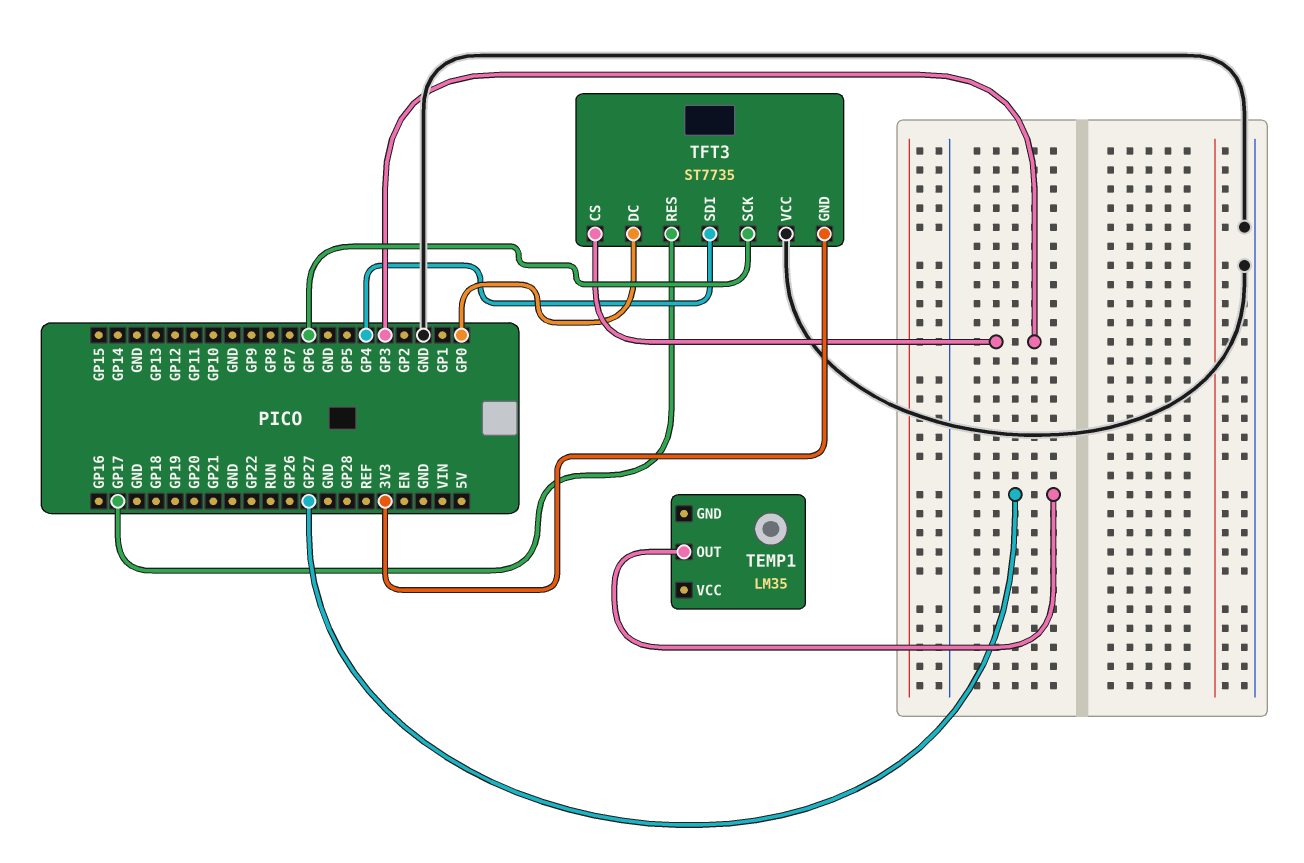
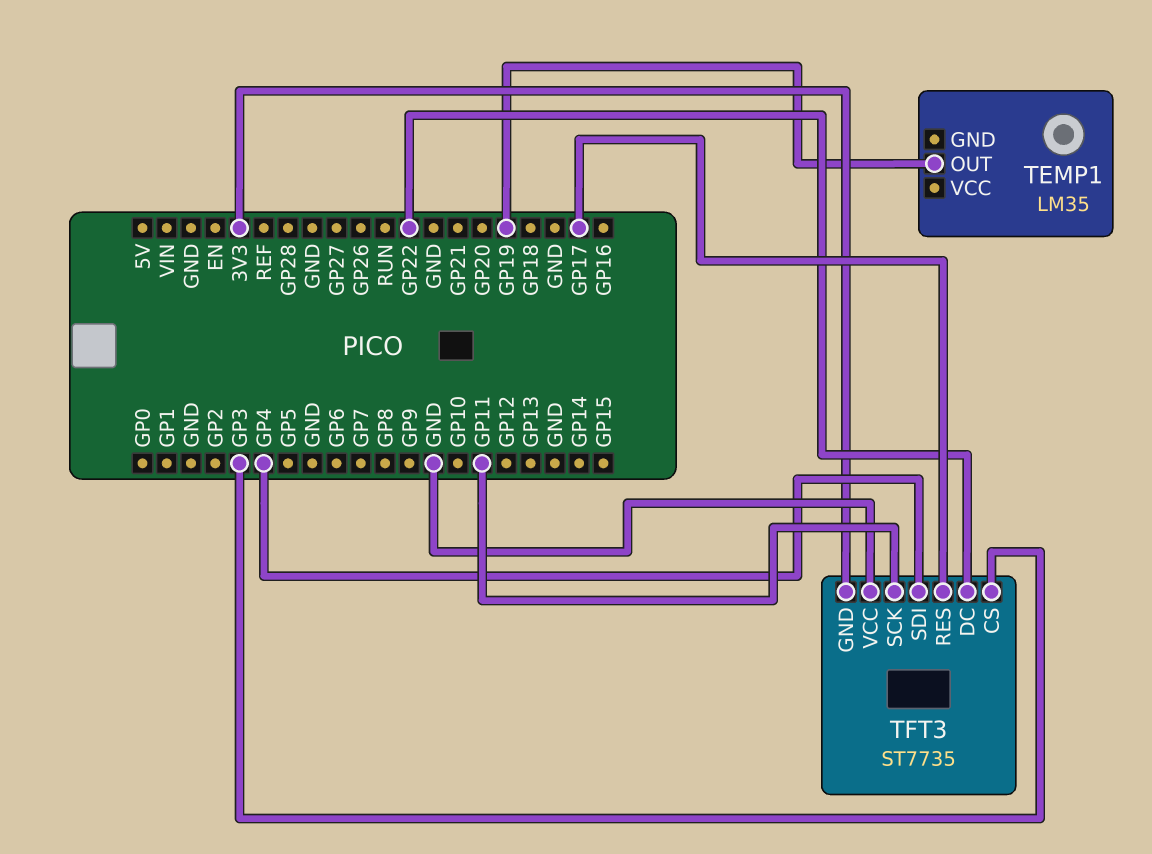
TEMP1 pin OUT: GP27 -> GP19
TFT3 pin DC: GP0 -> GP22
TFT3 pin SCK: GP6 -> GP11

